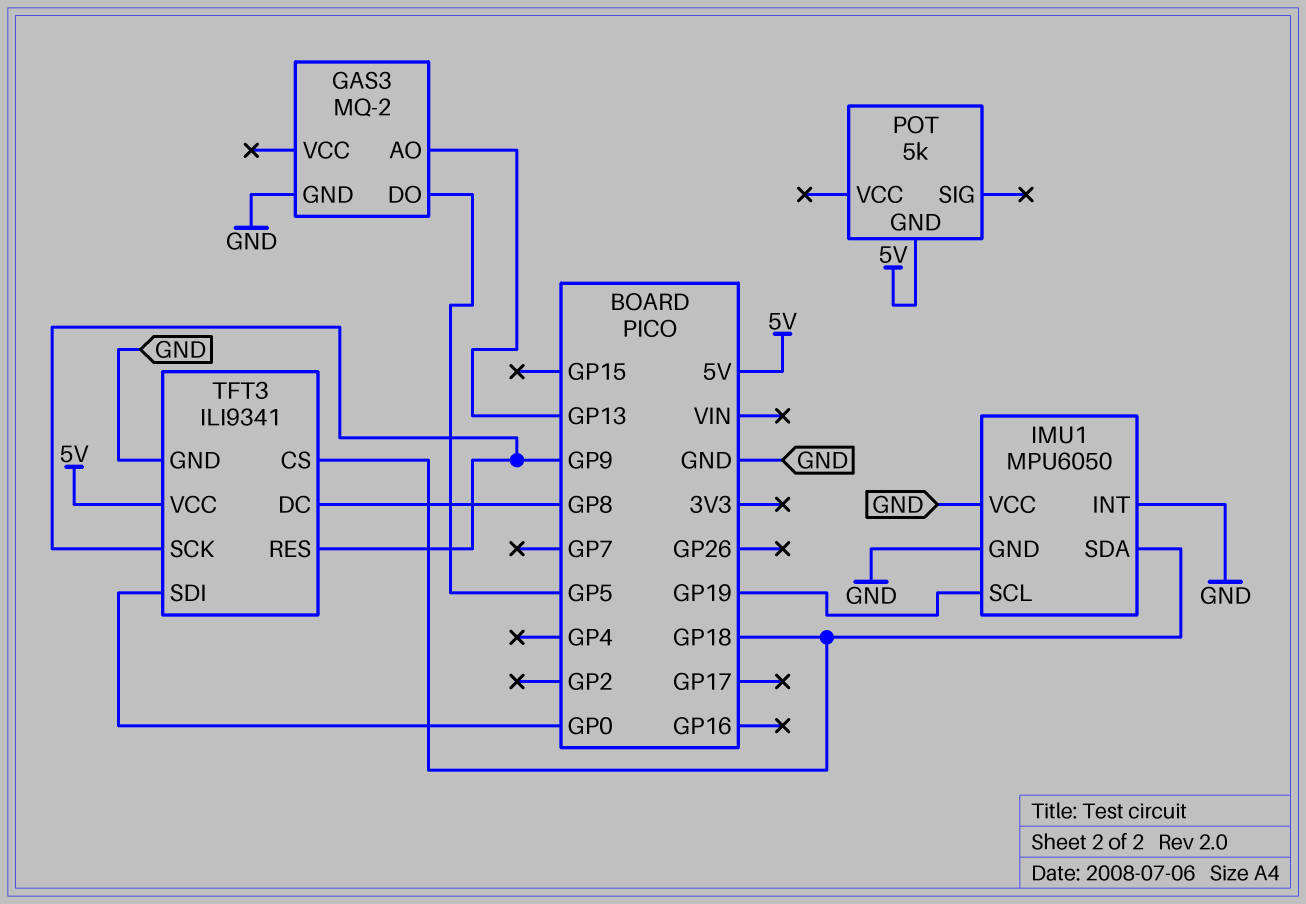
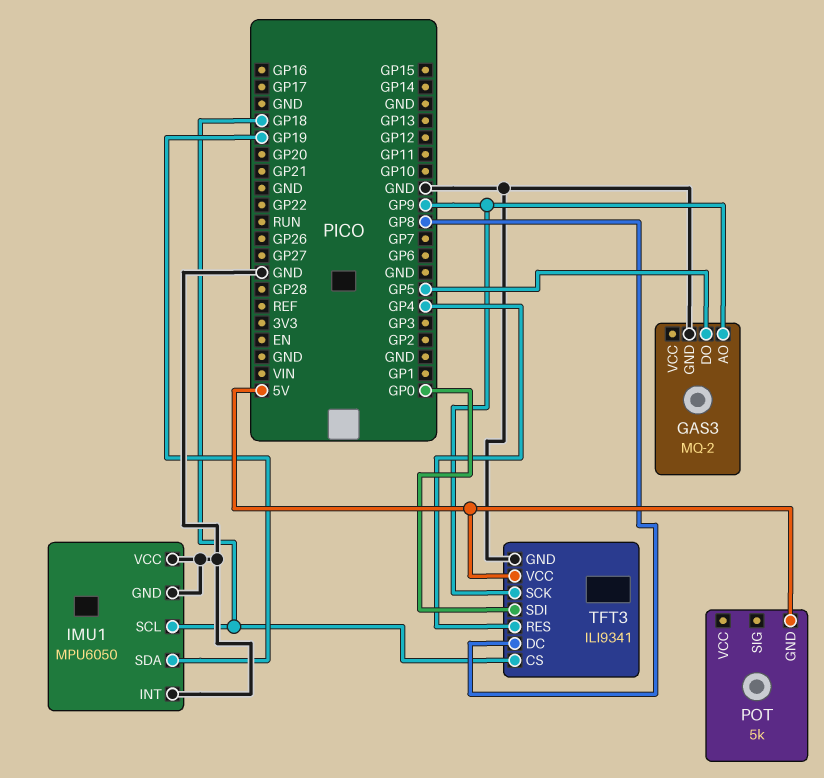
GAS3 pin AO: GP13 -> GP9
IMU1 pin SCL: GP19 -> GP18
IMU1 pin SDA: GP18 -> GP19
TFT3 pin RES: GP9 -> GP4

